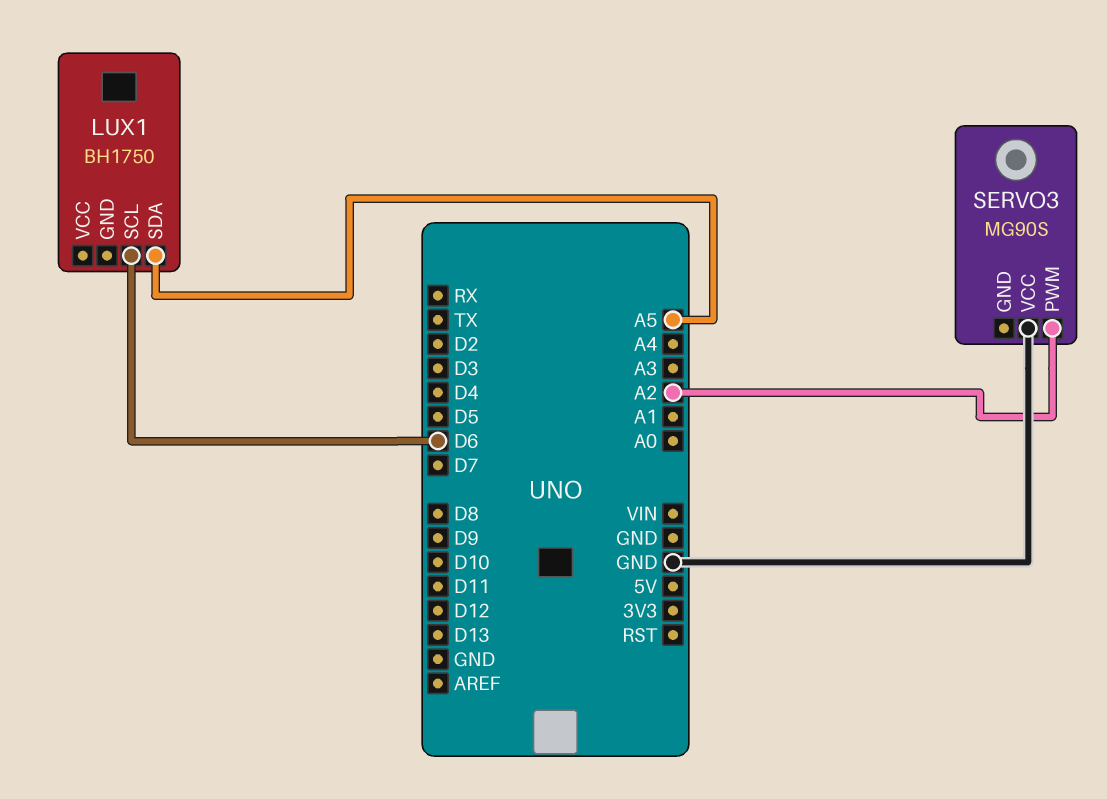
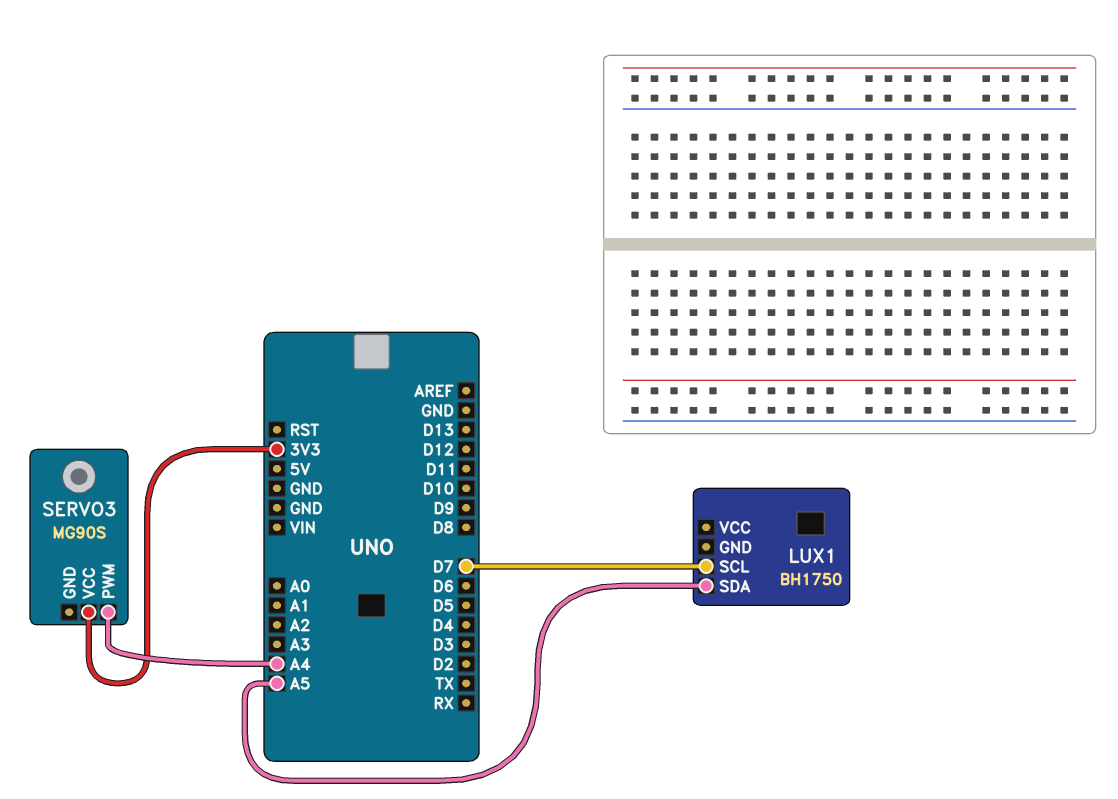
LUX1 pin SCL: D6 -> D7
SERVO3 pin PWM: A2 -> A4
SERVO3 pin VCC: GND -> 3V3

